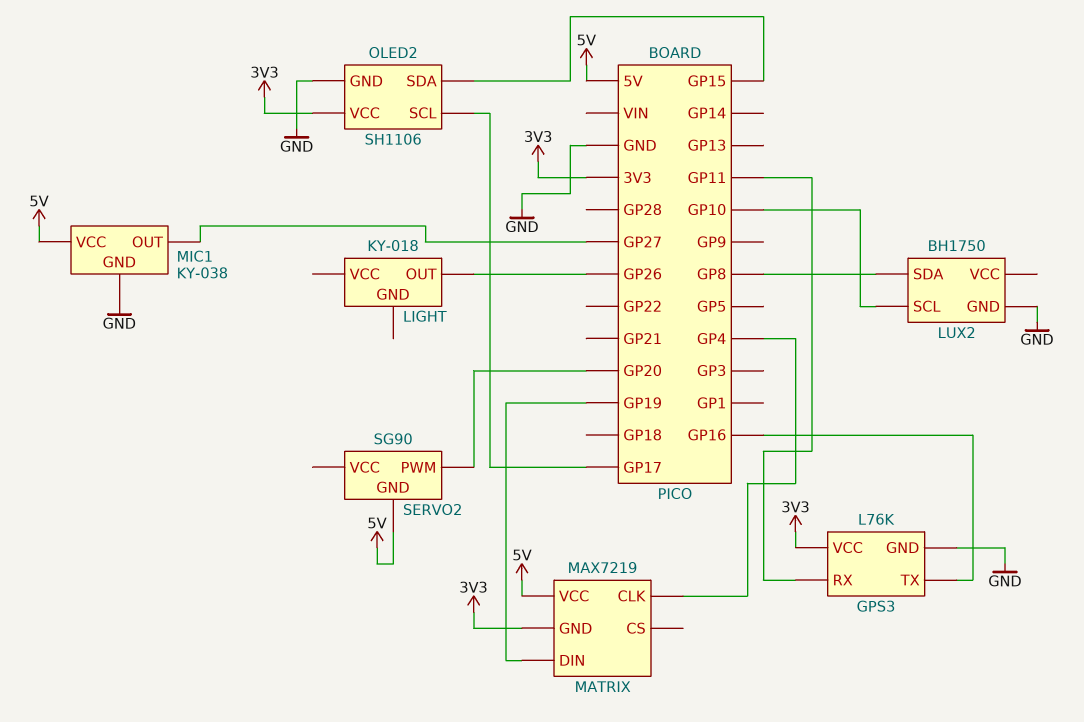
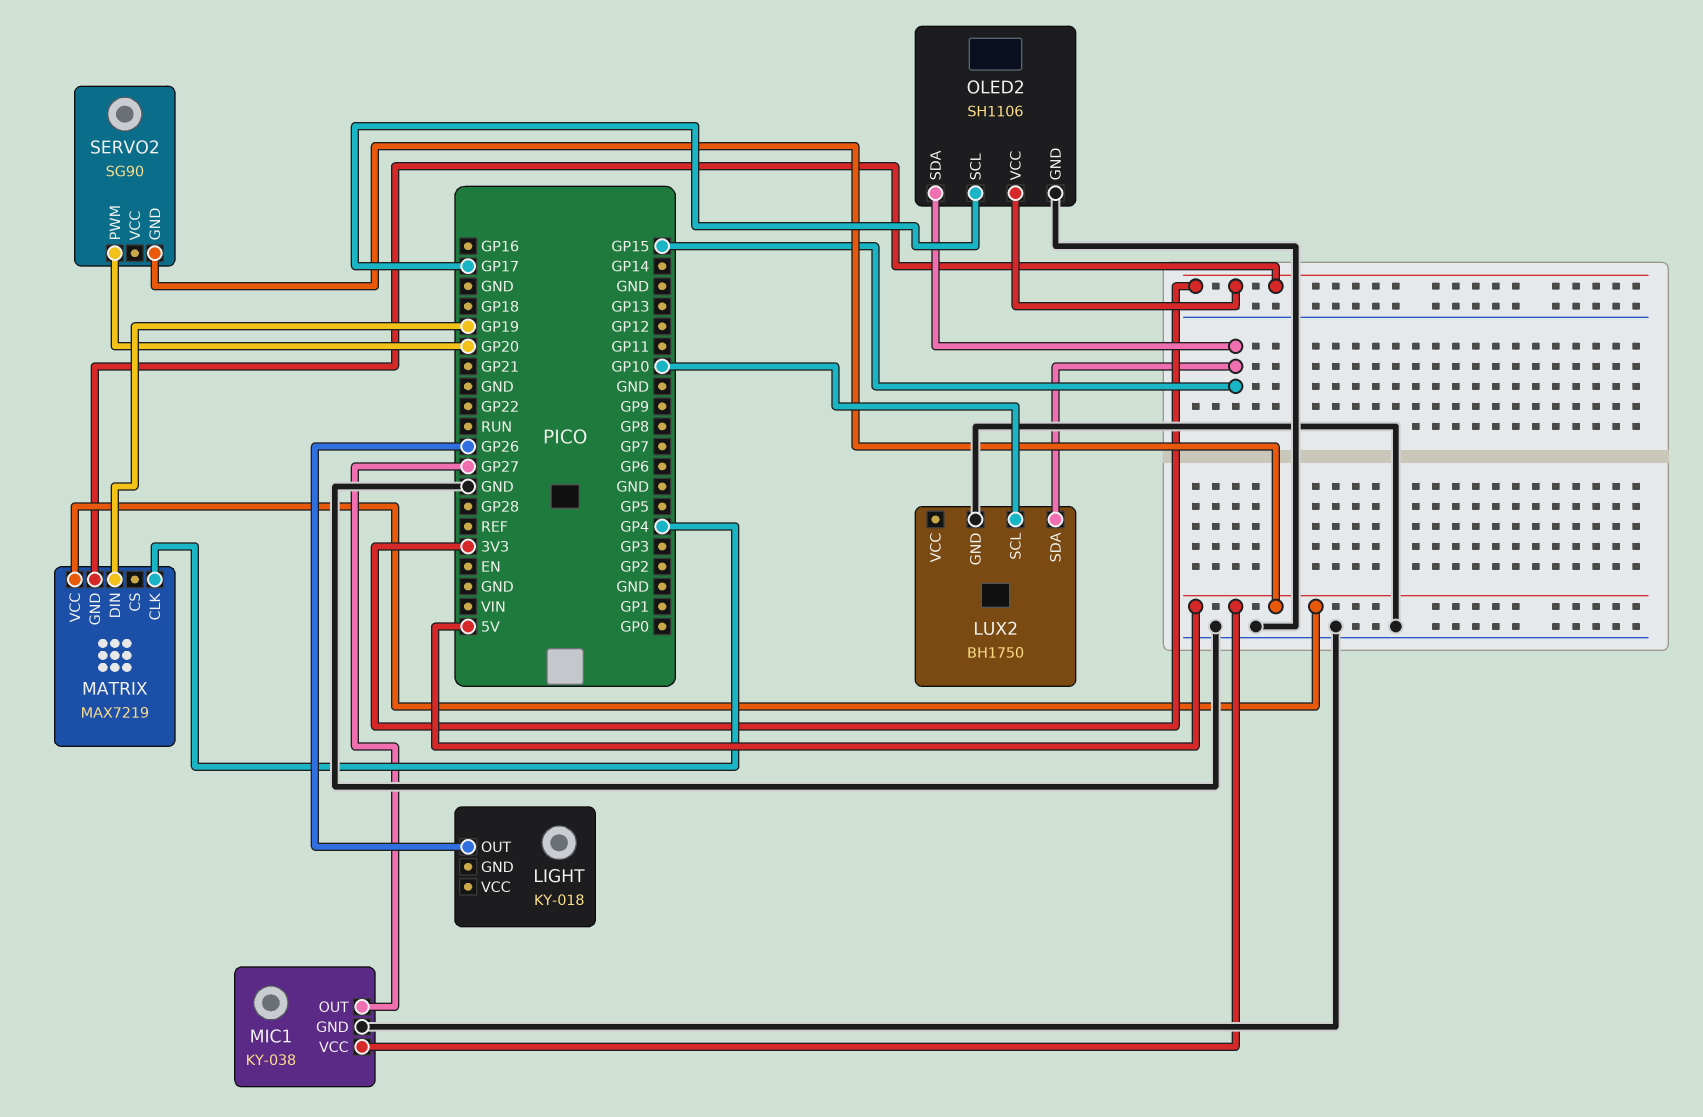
GPS3: L76K -> none
GPS3 pin GND: GND -> none
GPS3 pin RX: GP11 -> none
GPS3 pin TX: GP16 -> none
GPS3 pin VCC: 3V3 -> none
LUX2 pin SDA: GP8 -> GP15

